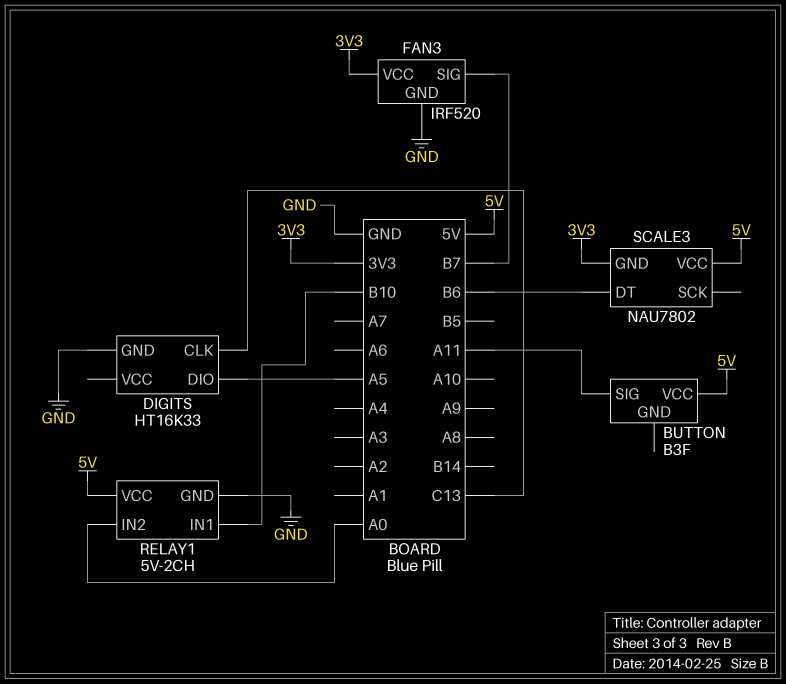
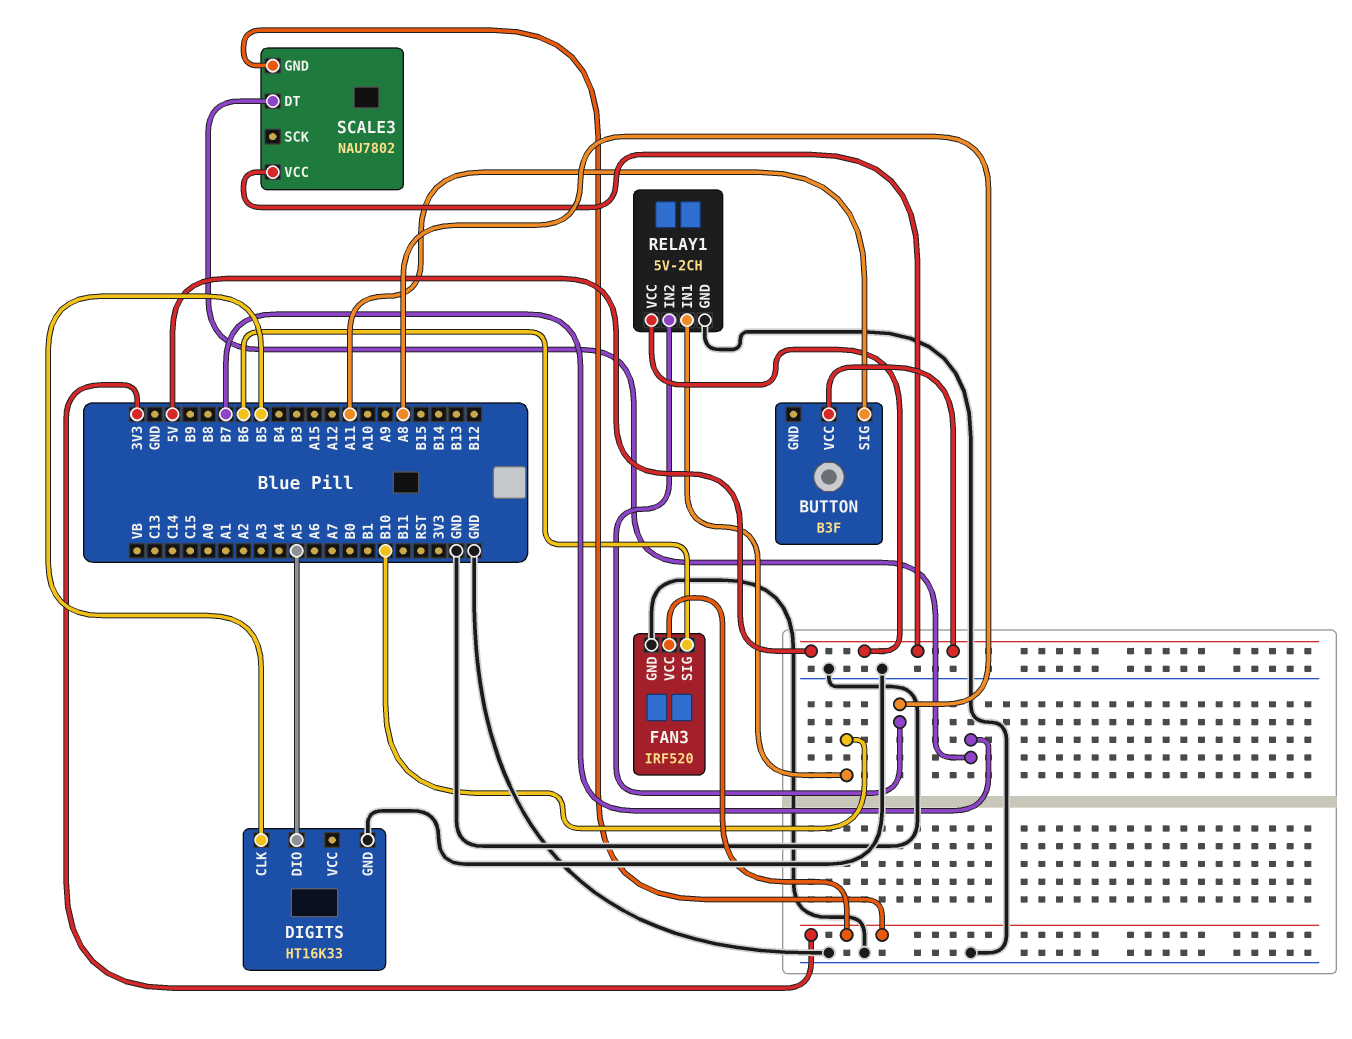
DIGITS pin CLK: C13 -> B5
FAN3 pin SIG: B7 -> B6
RELAY1 pin IN2: A0 -> A8
SCALE3 pin DT: B6 -> B7

